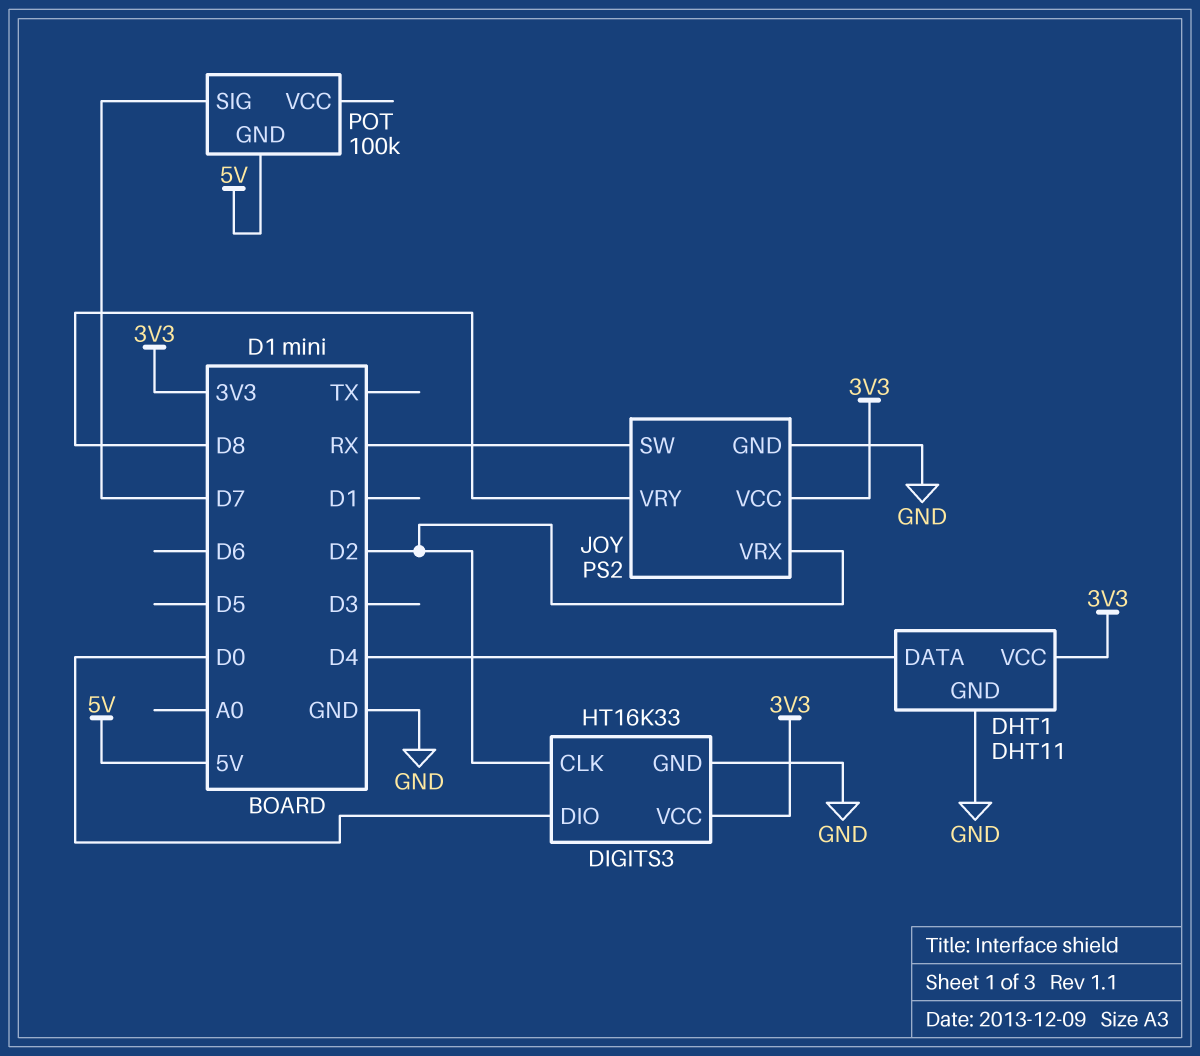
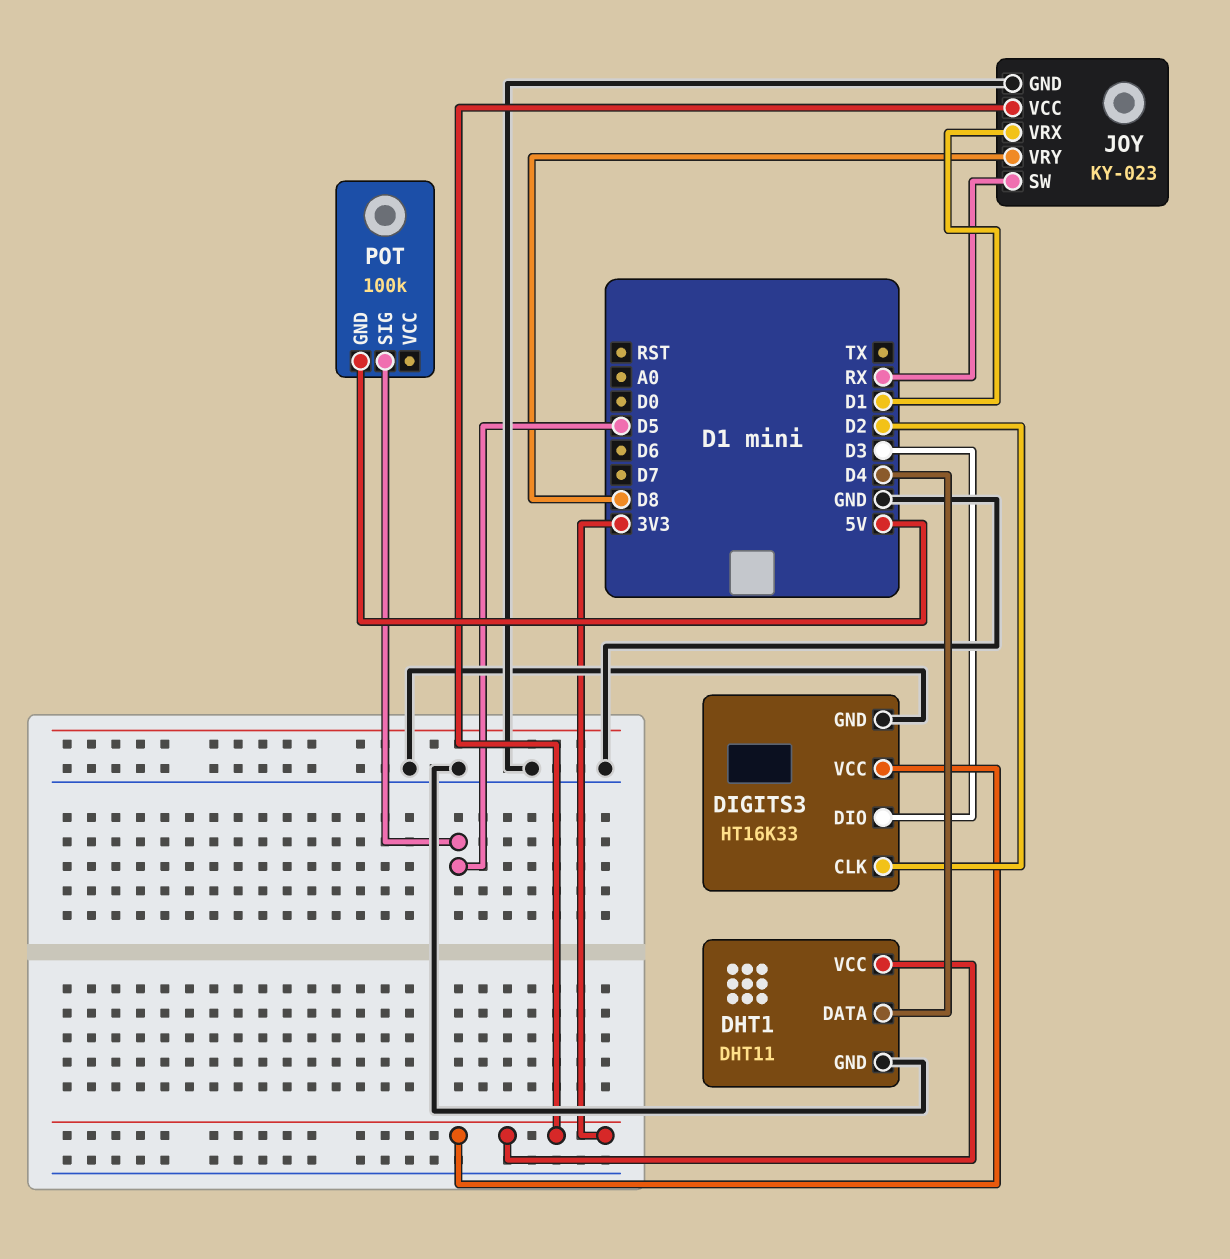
DIGITS3 pin DIO: D0 -> D3
JOY: PS2 -> KY-023
JOY pin VRX: D2 -> D1
POT pin SIG: D7 -> D5

